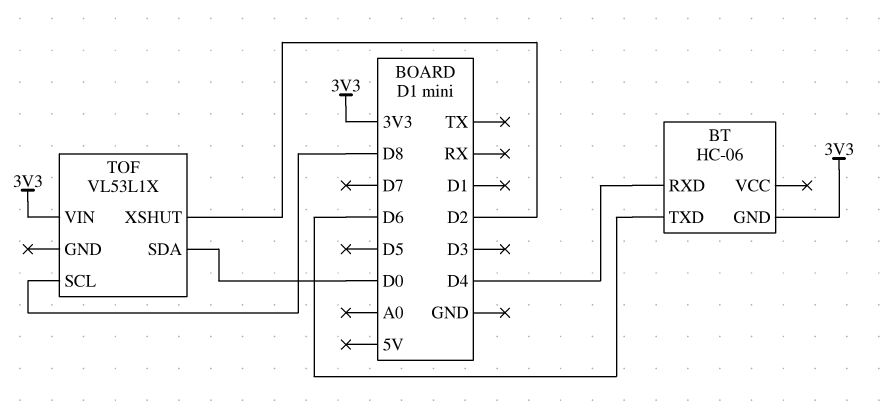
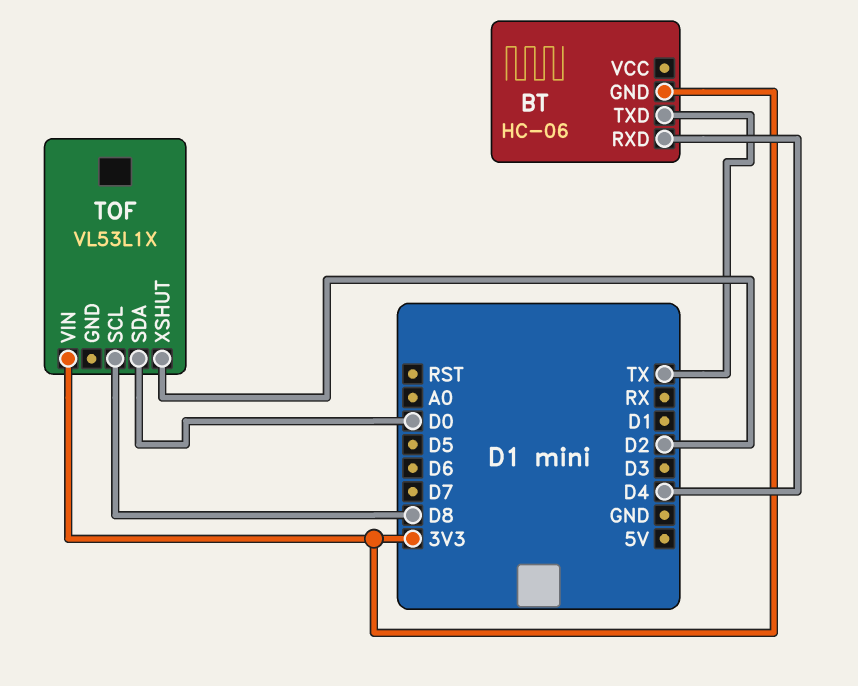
BT pin TXD: D6 -> TX

